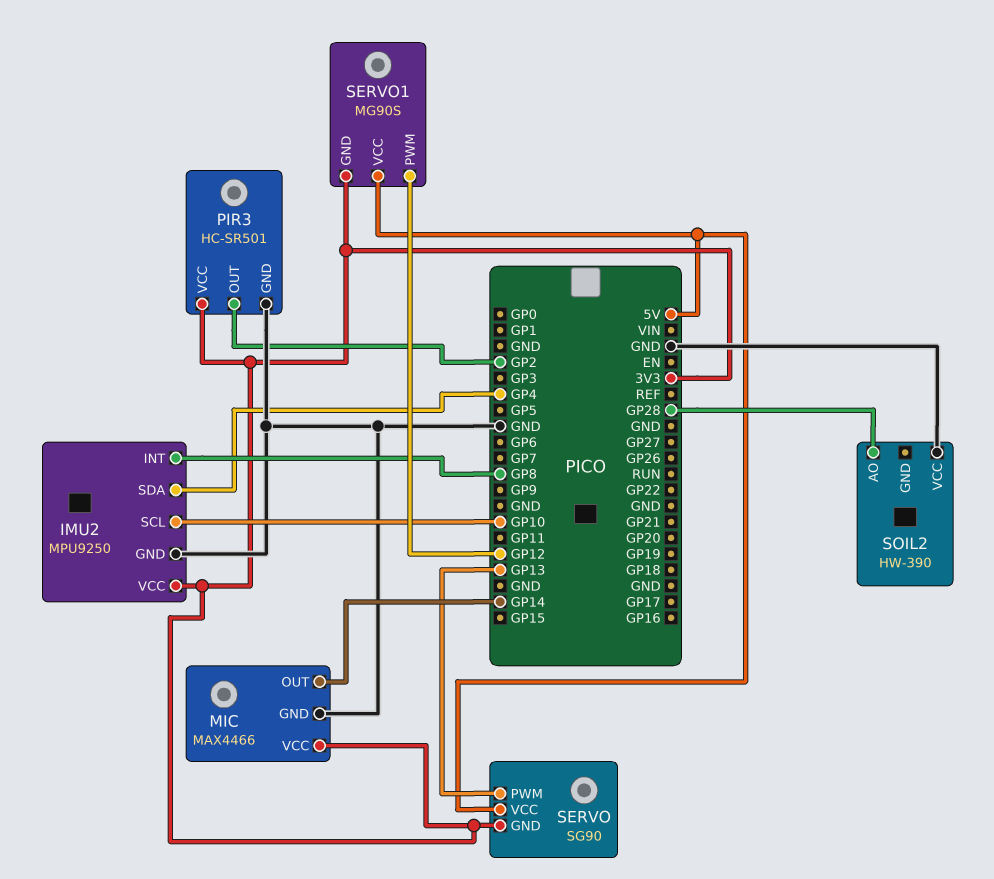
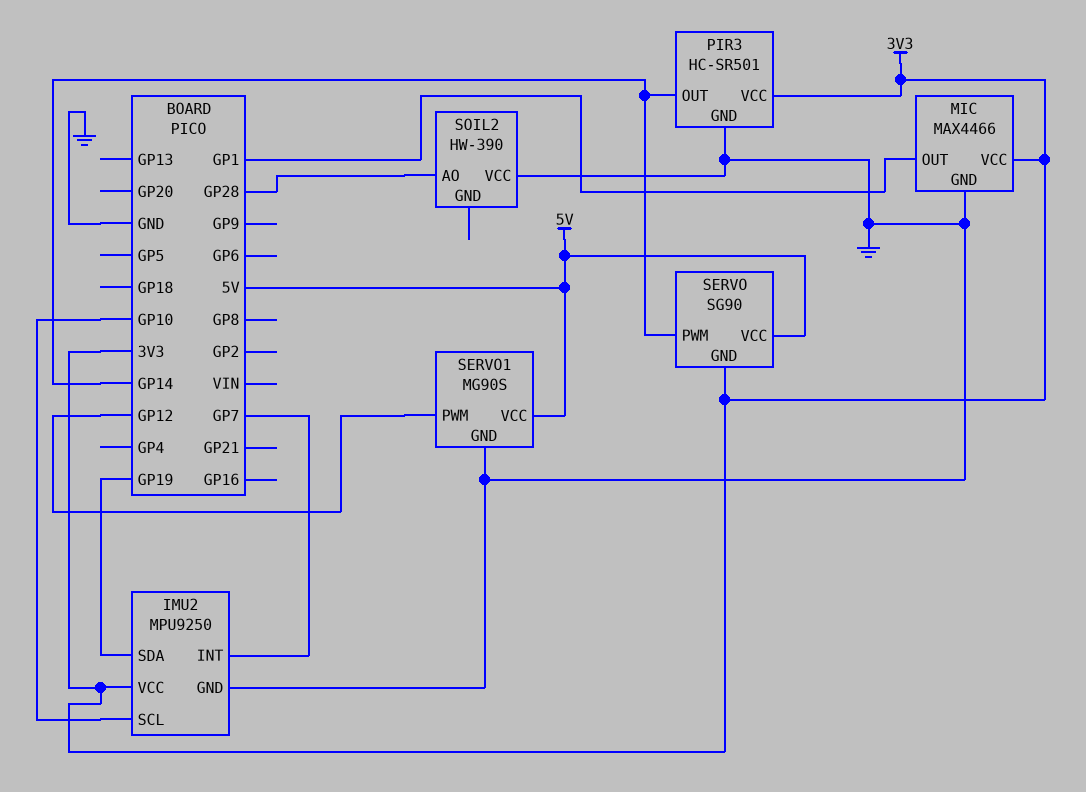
IMU2 pin INT: GP8 -> GP7
IMU2 pin SDA: GP4 -> GP19
MIC pin OUT: GP14 -> GP1
PIR3 pin OUT: GP2 -> GP14
SERVO pin PWM: GP13 -> GP14
SERVO1 pin GND: 3V3 -> GND

